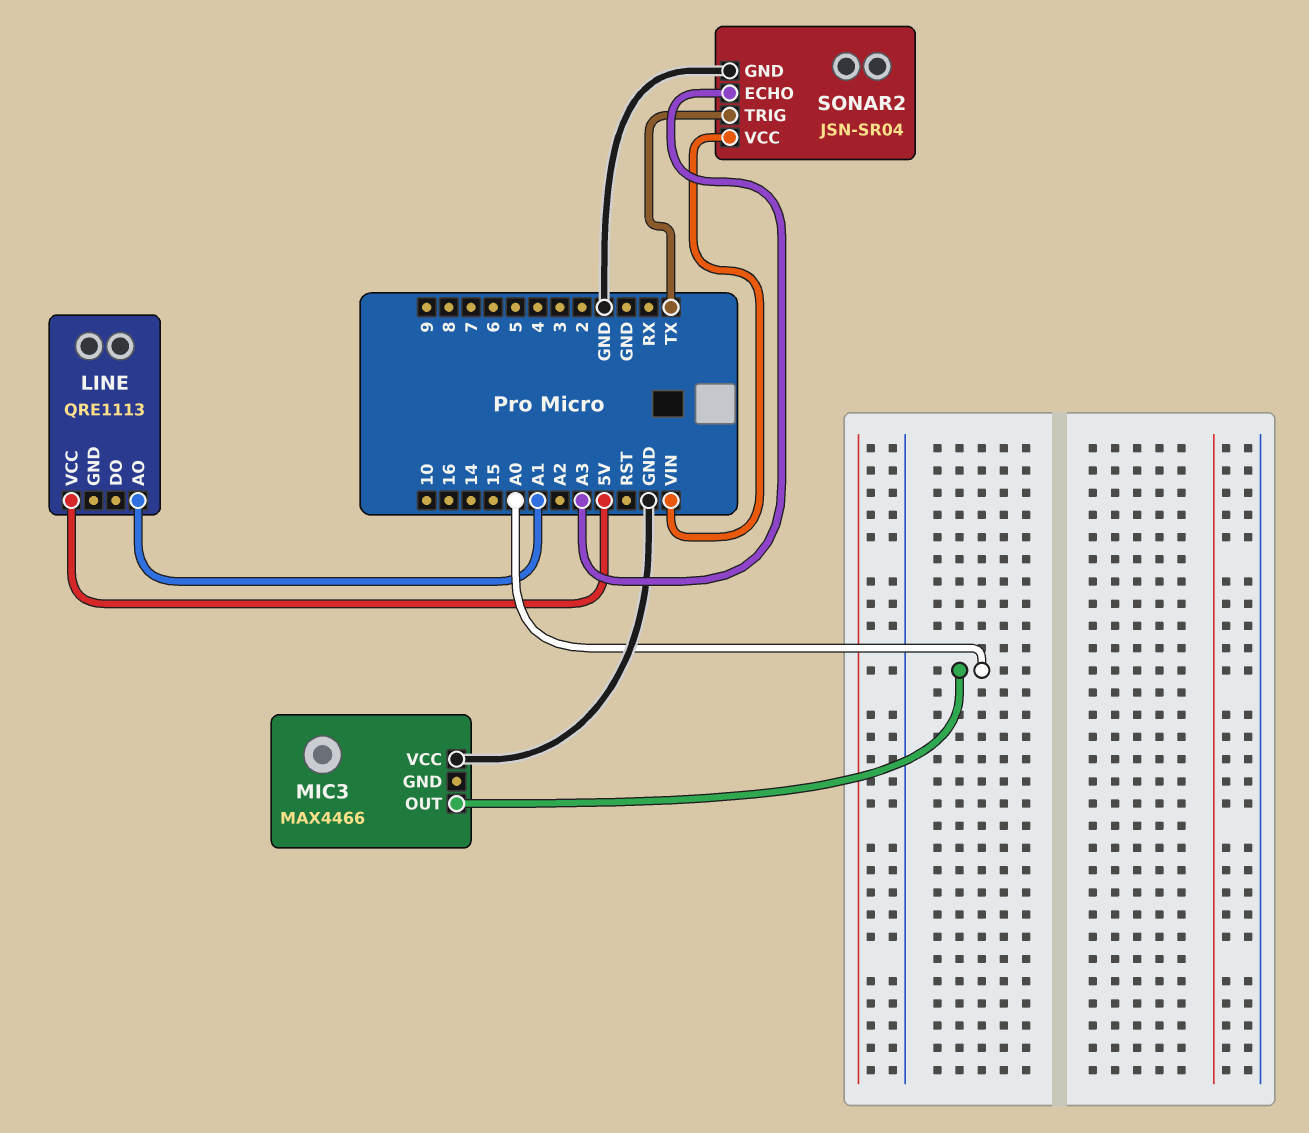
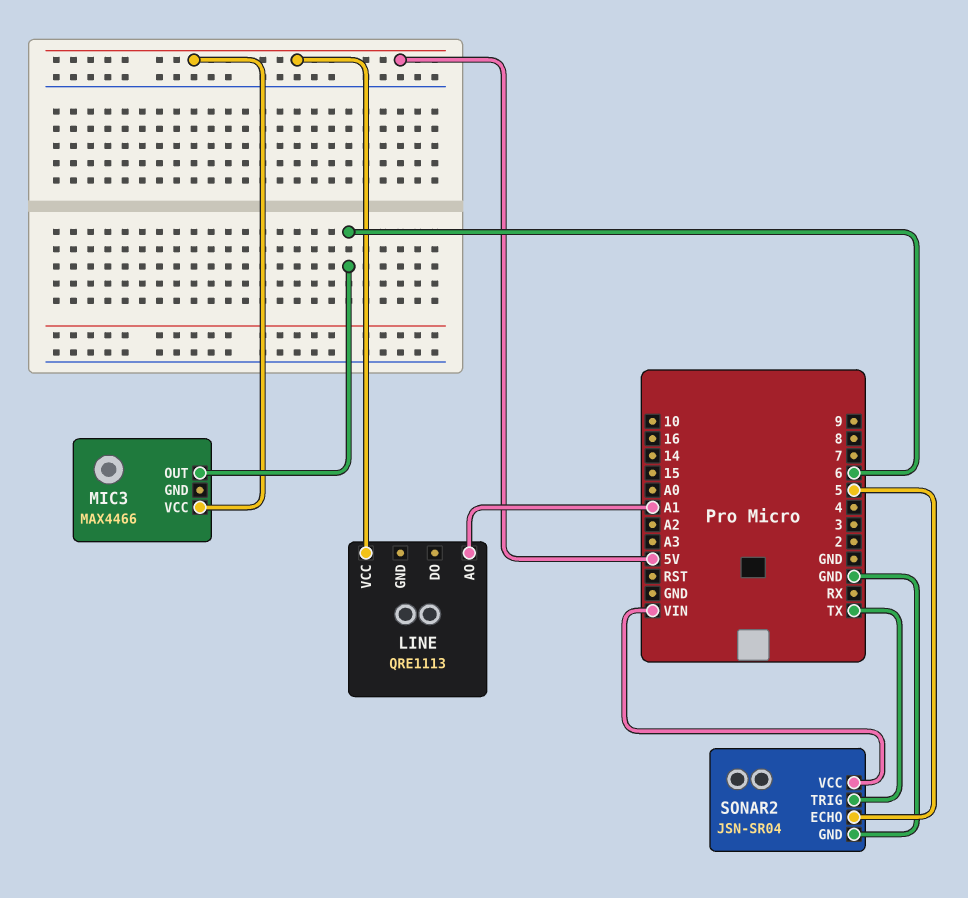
MIC3 pin OUT: A0 -> 6
MIC3 pin VCC: GND -> 5V
SONAR2 pin ECHO: A3 -> 5

